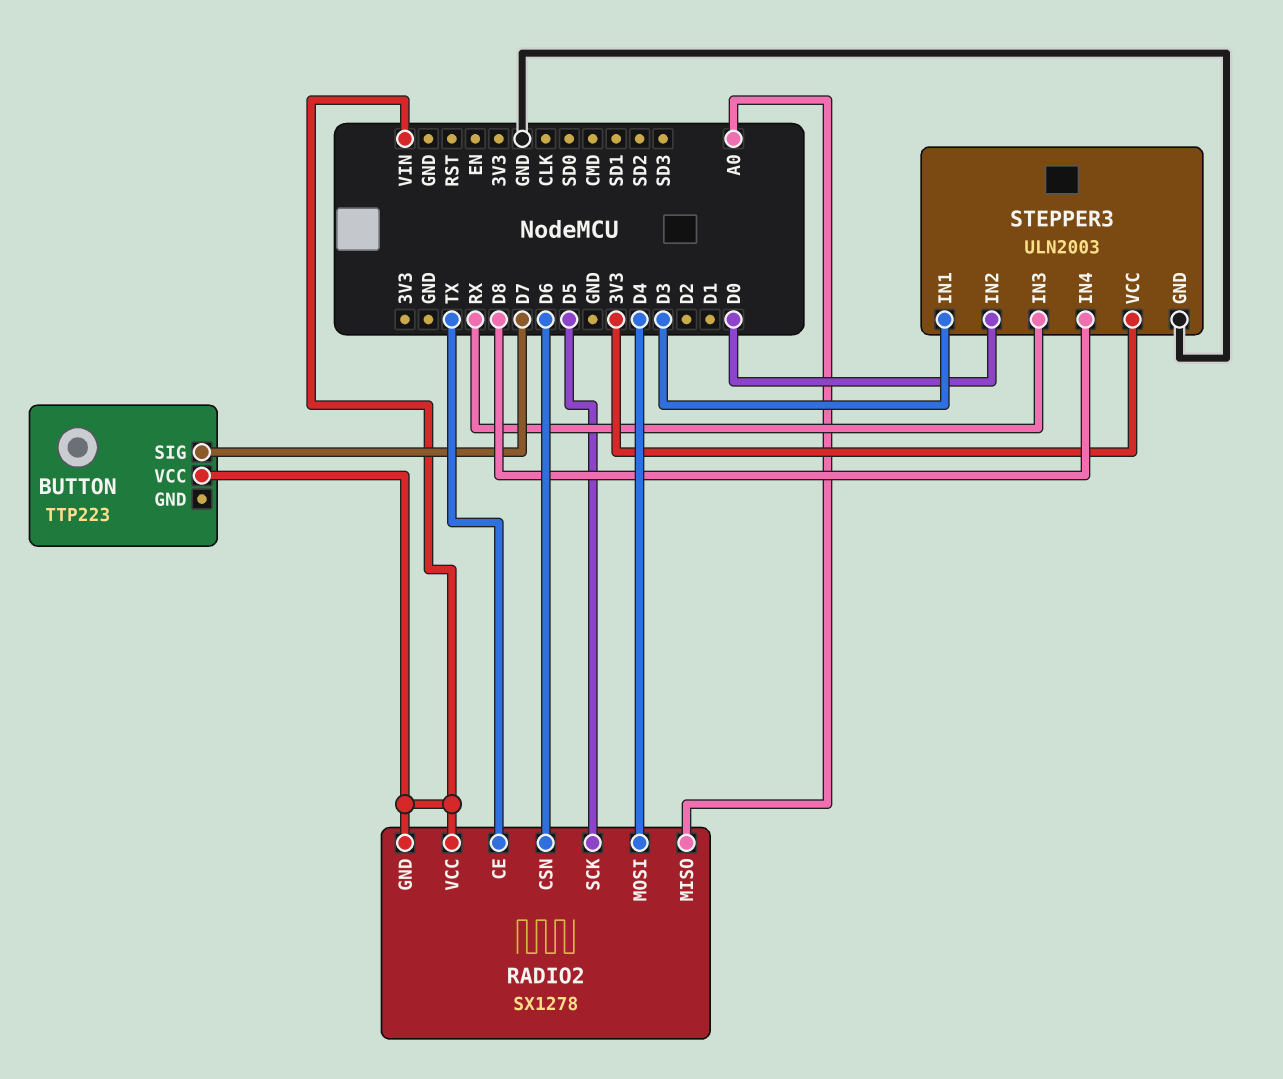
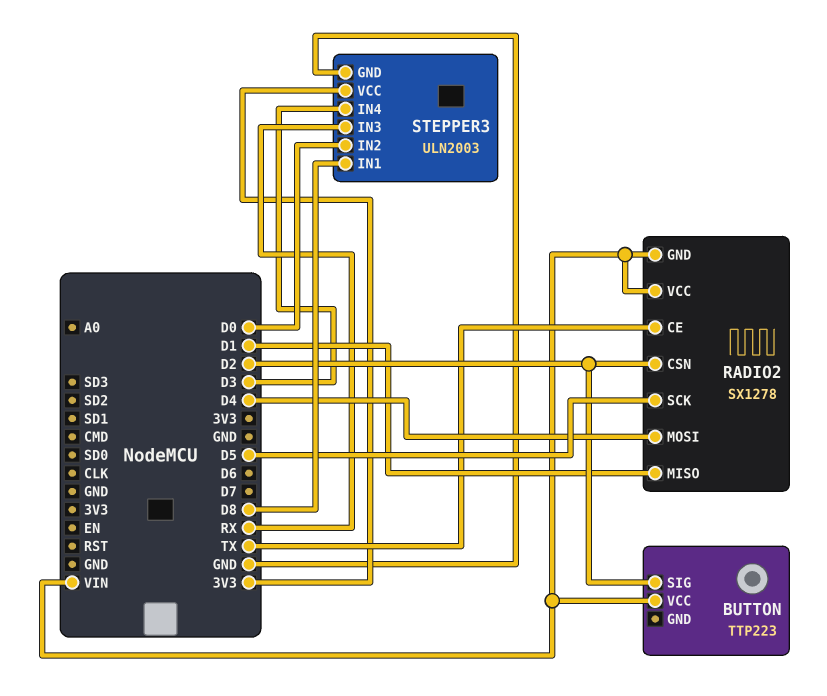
BUTTON pin SIG: D7 -> D2
RADIO2 pin CSN: D6 -> D2
RADIO2 pin MISO: A0 -> D1
STEPPER3 pin IN1: D3 -> D8
STEPPER3 pin IN4: D8 -> D3

